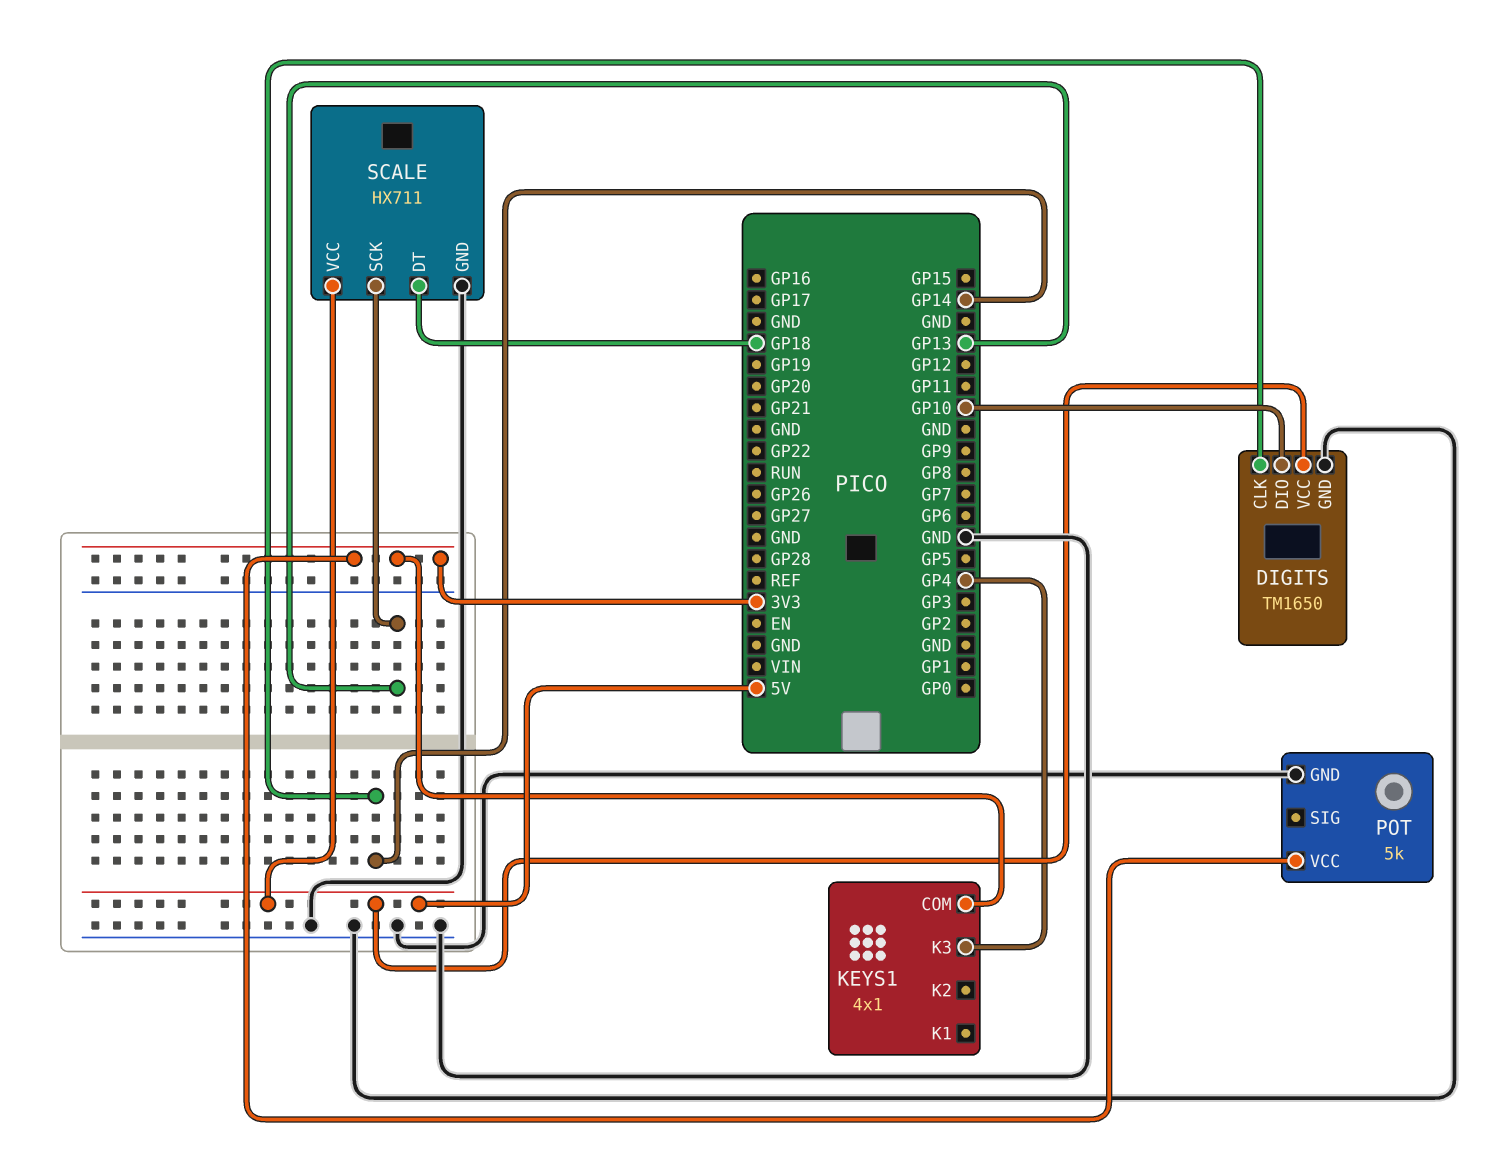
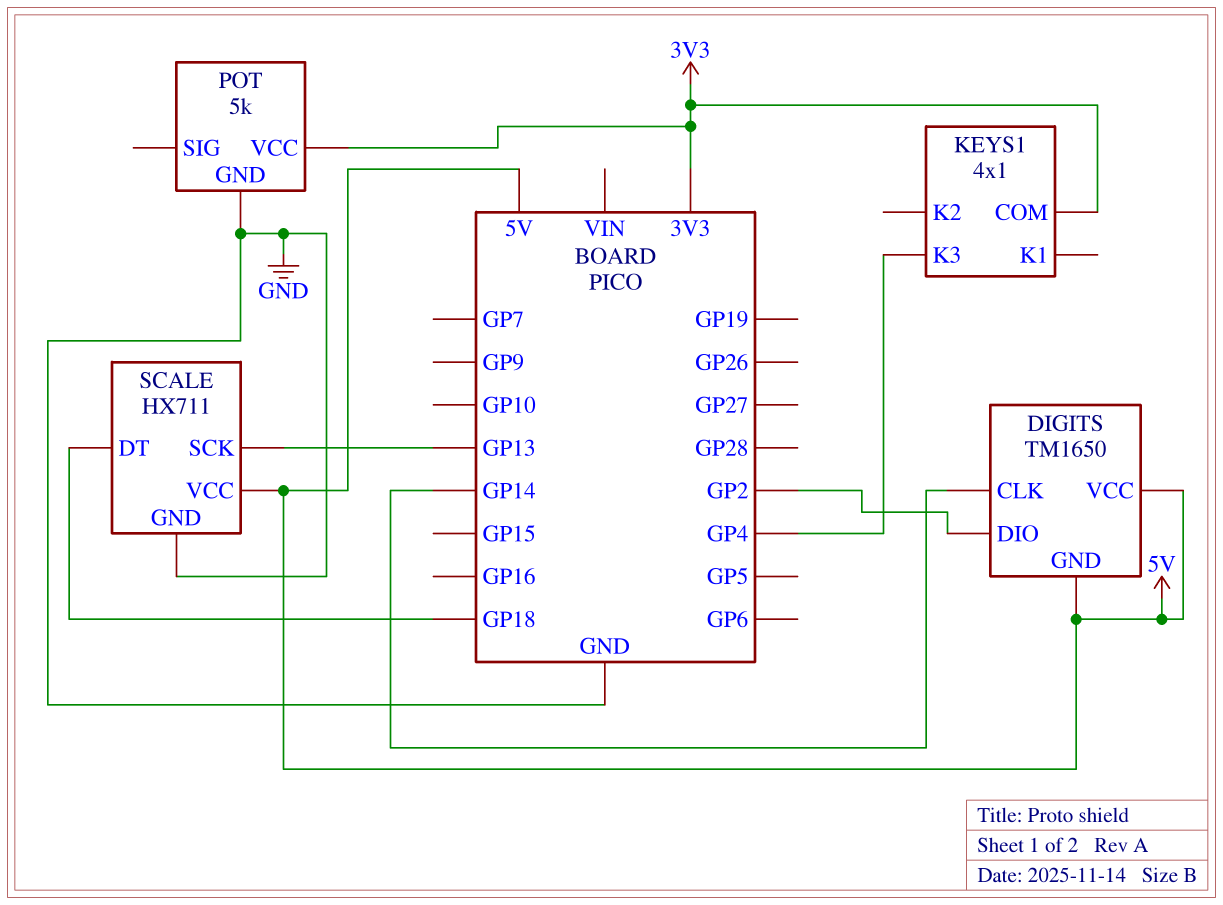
DIGITS pin DIO: GP10 -> GP2
DIGITS pin GND: GND -> 5V

